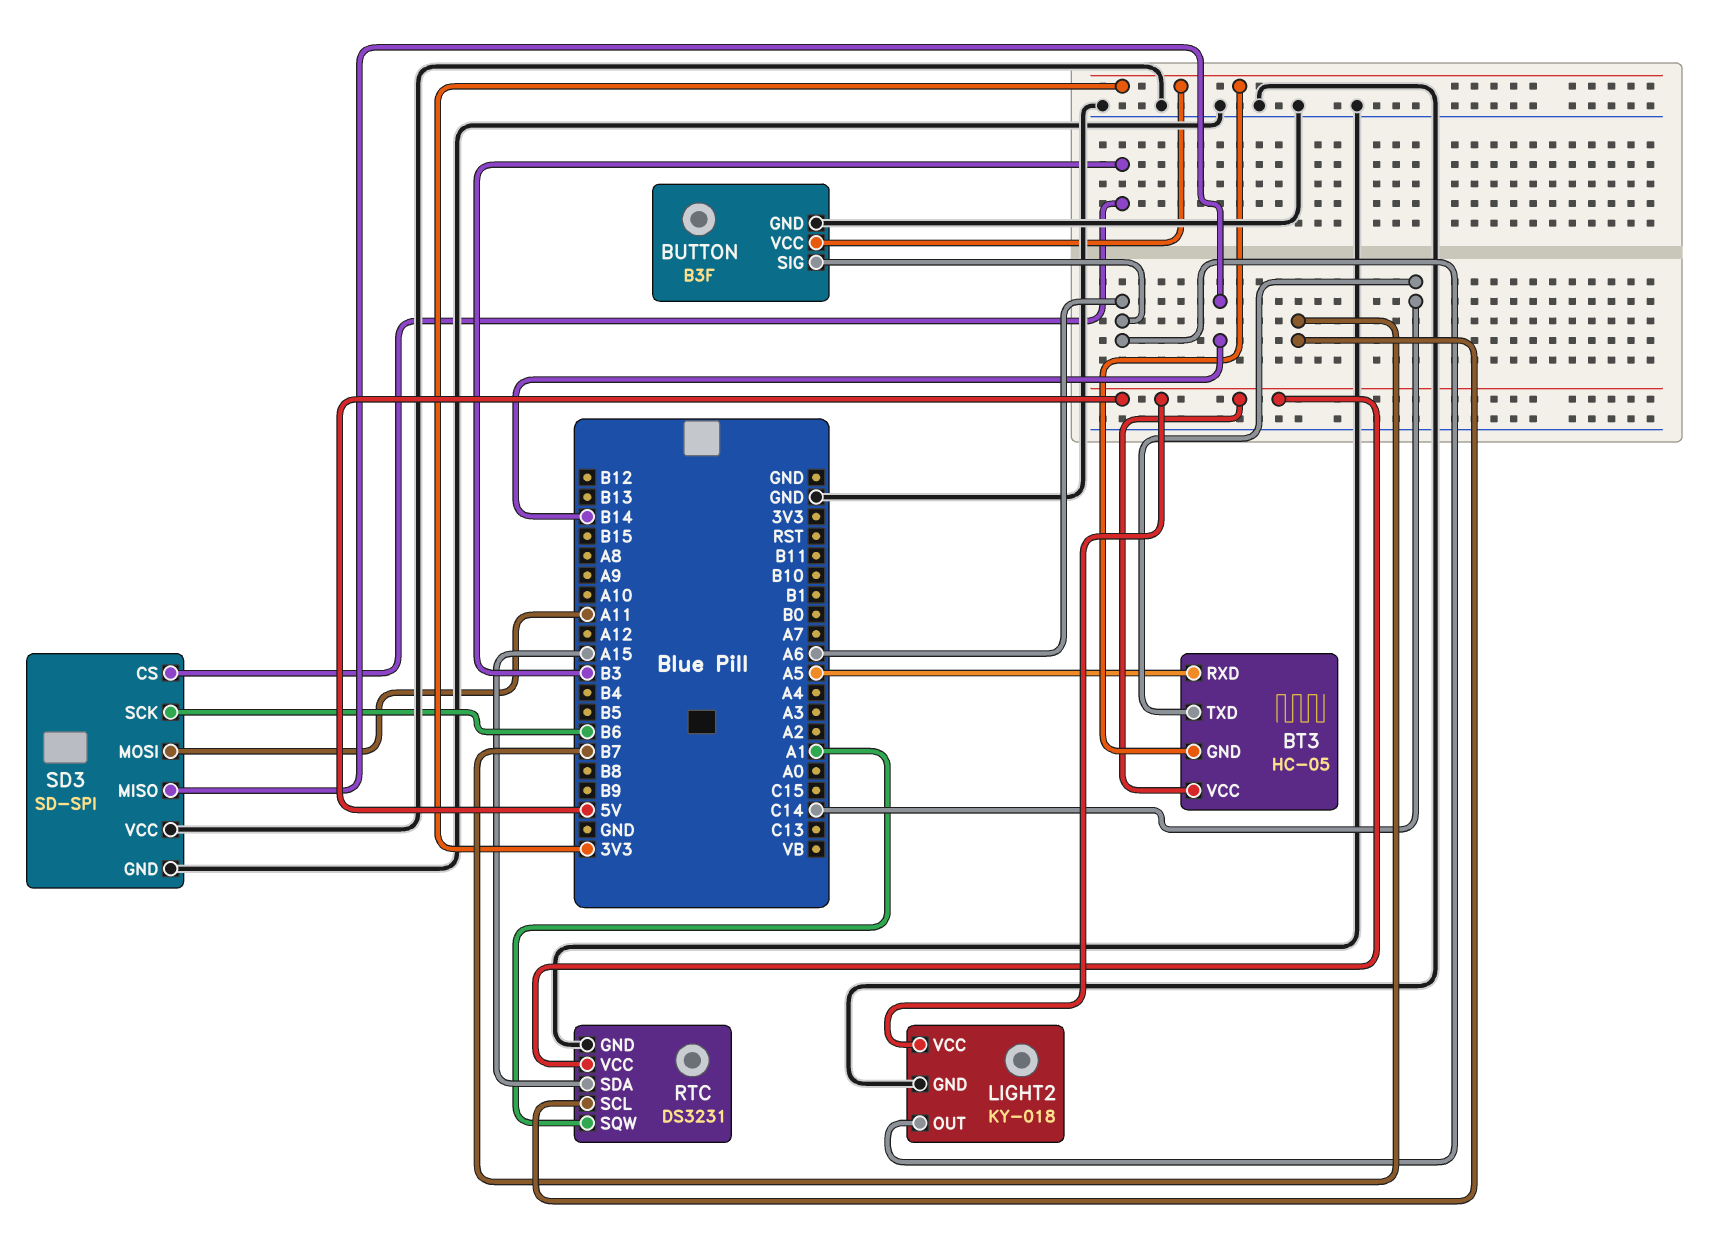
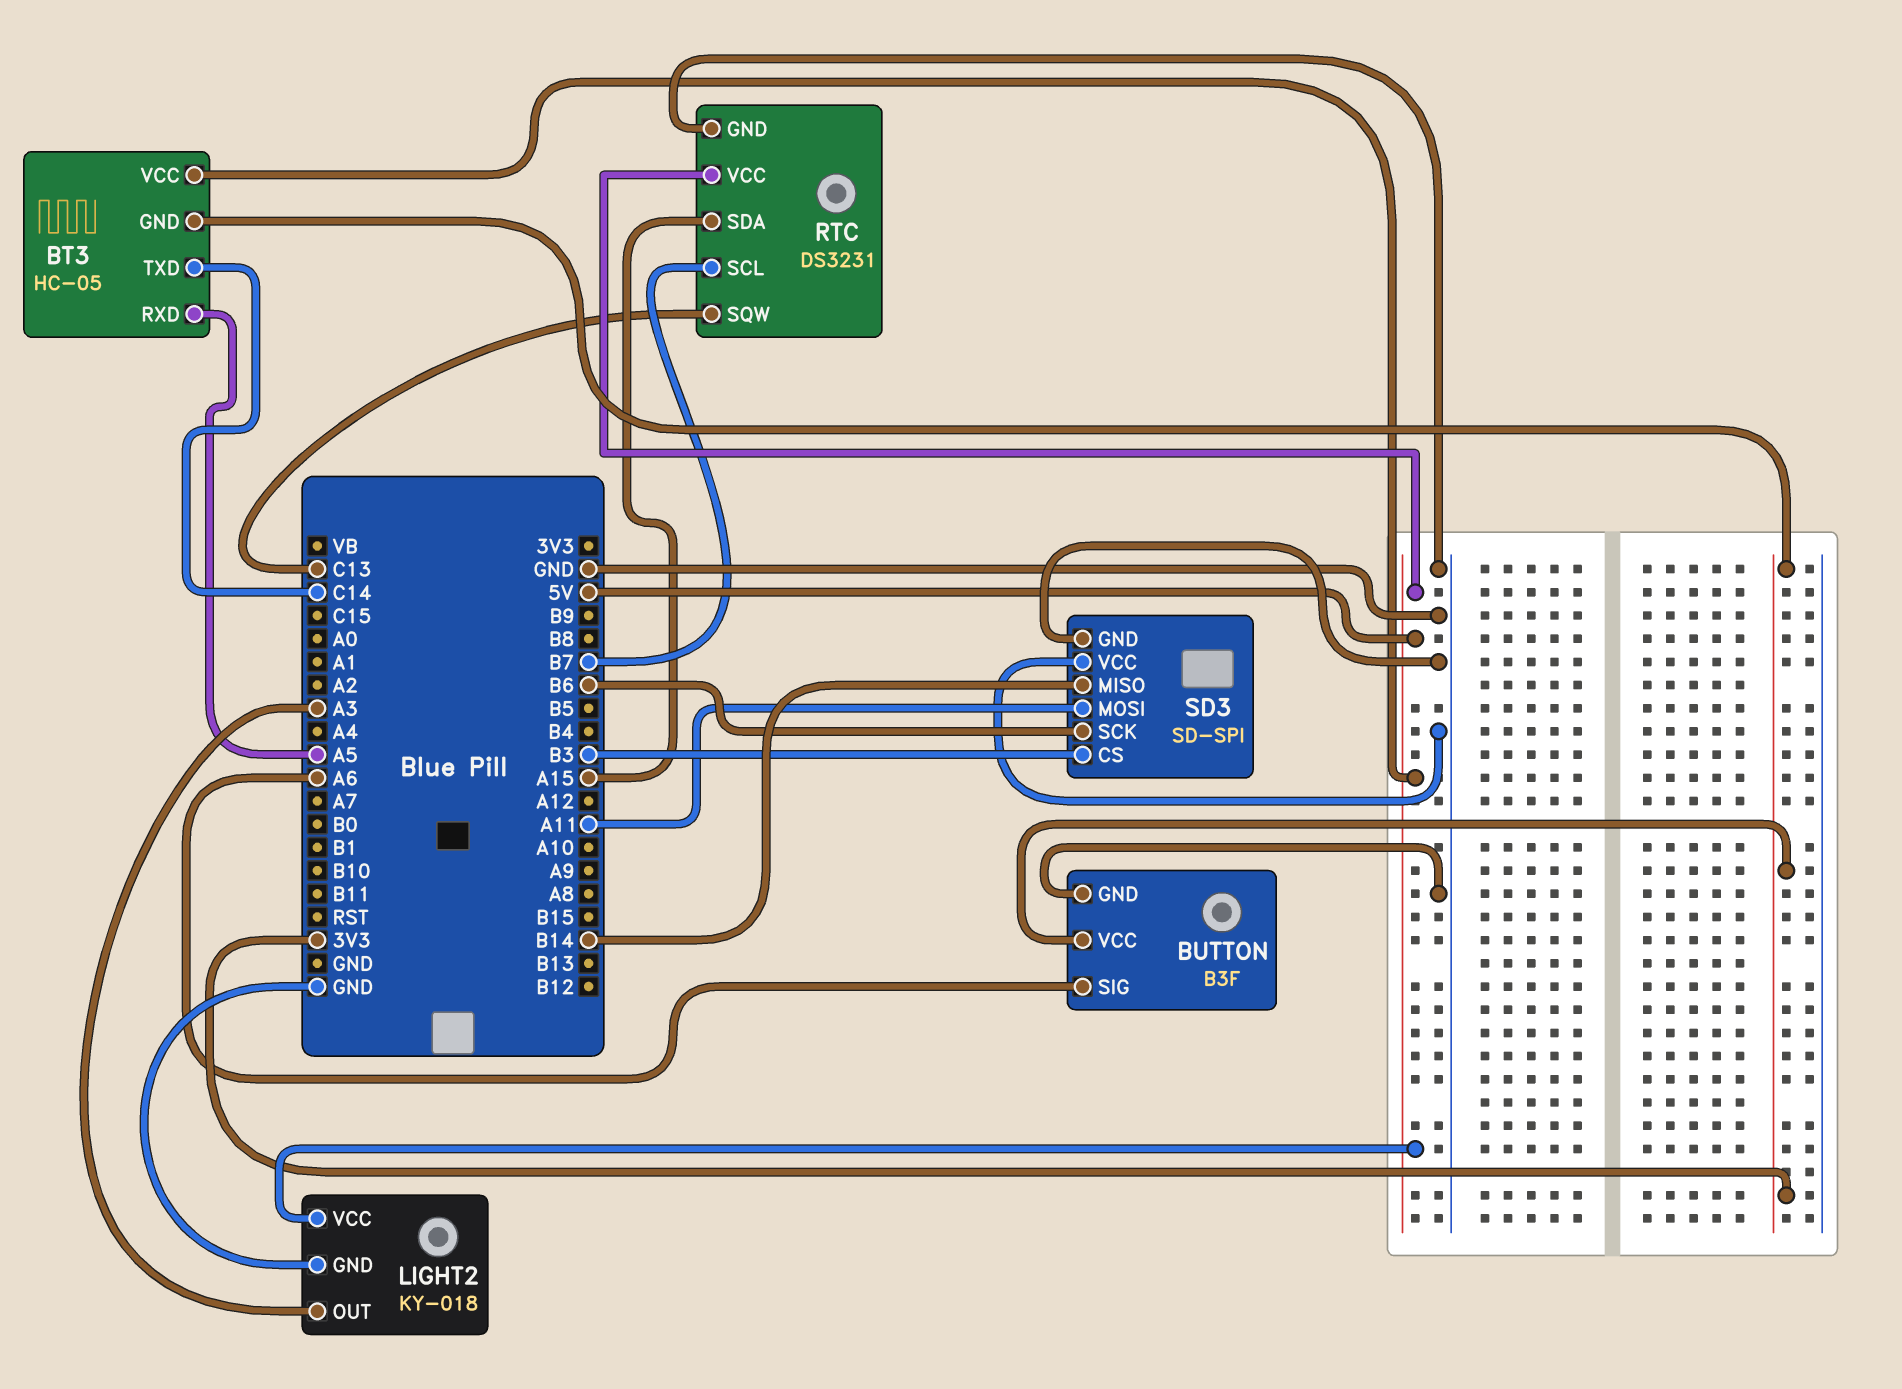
LIGHT2 pin OUT: A6 -> A3
RTC pin SQW: A1 -> C13

